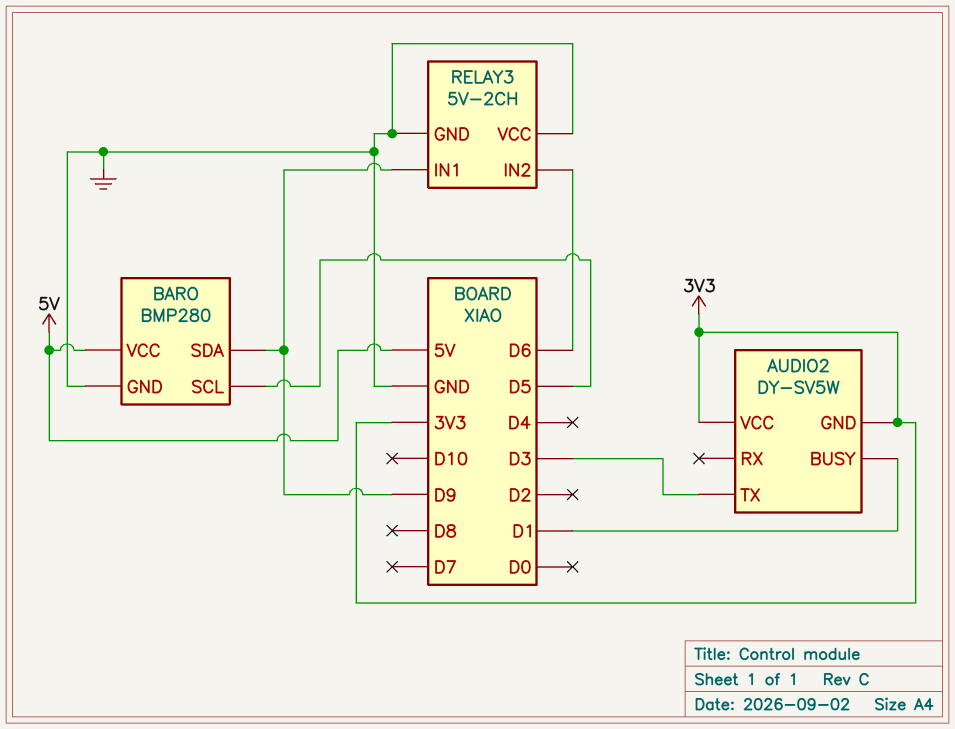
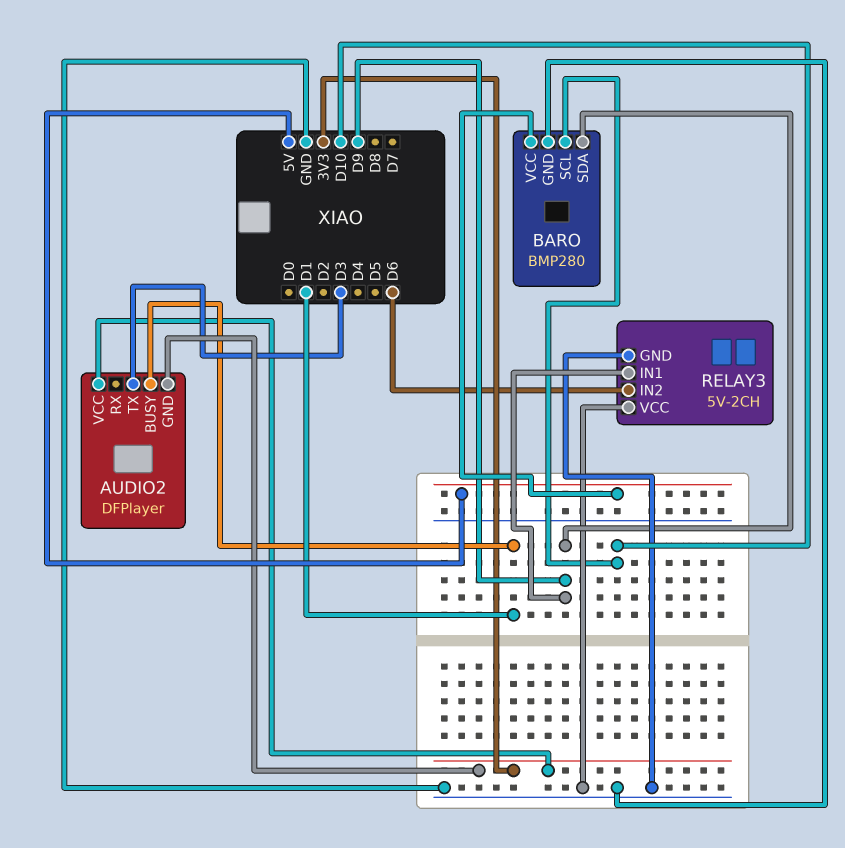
AUDIO2: DY-SV5W -> DFPlayer
BARO pin SCL: D5 -> D10

